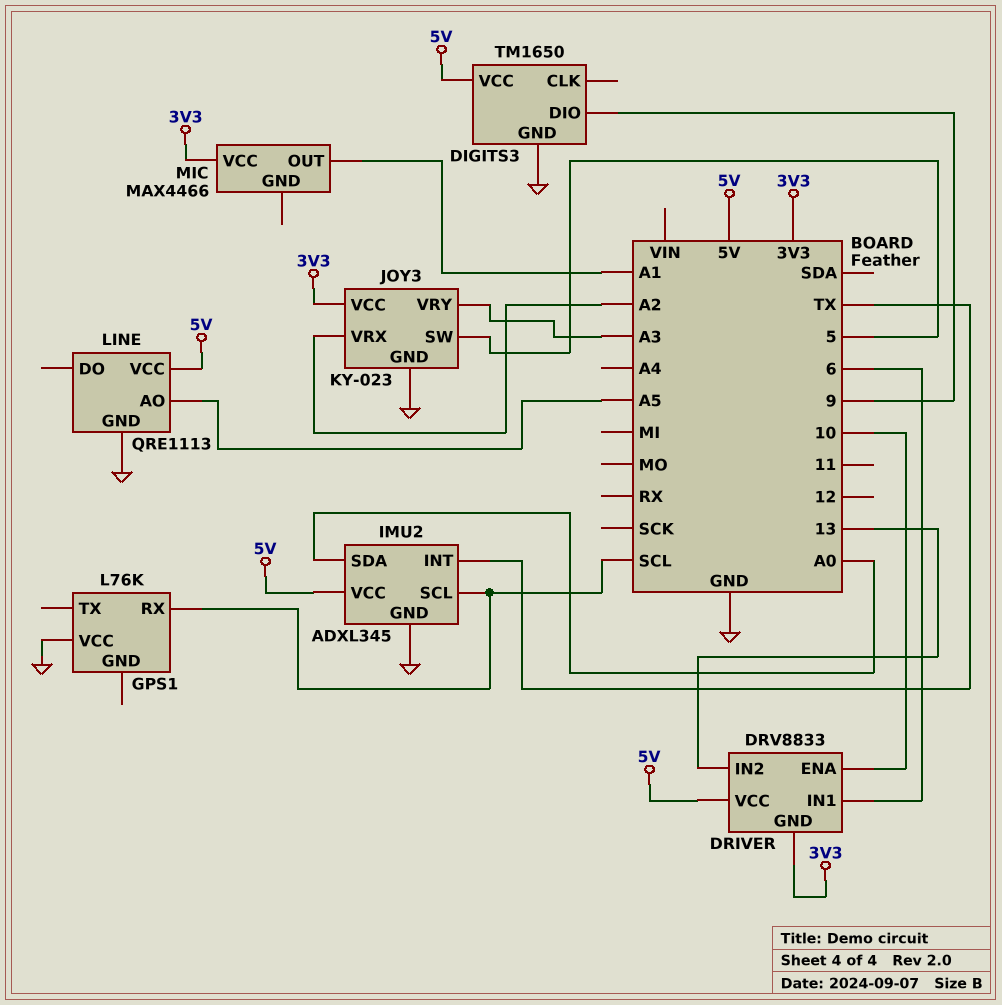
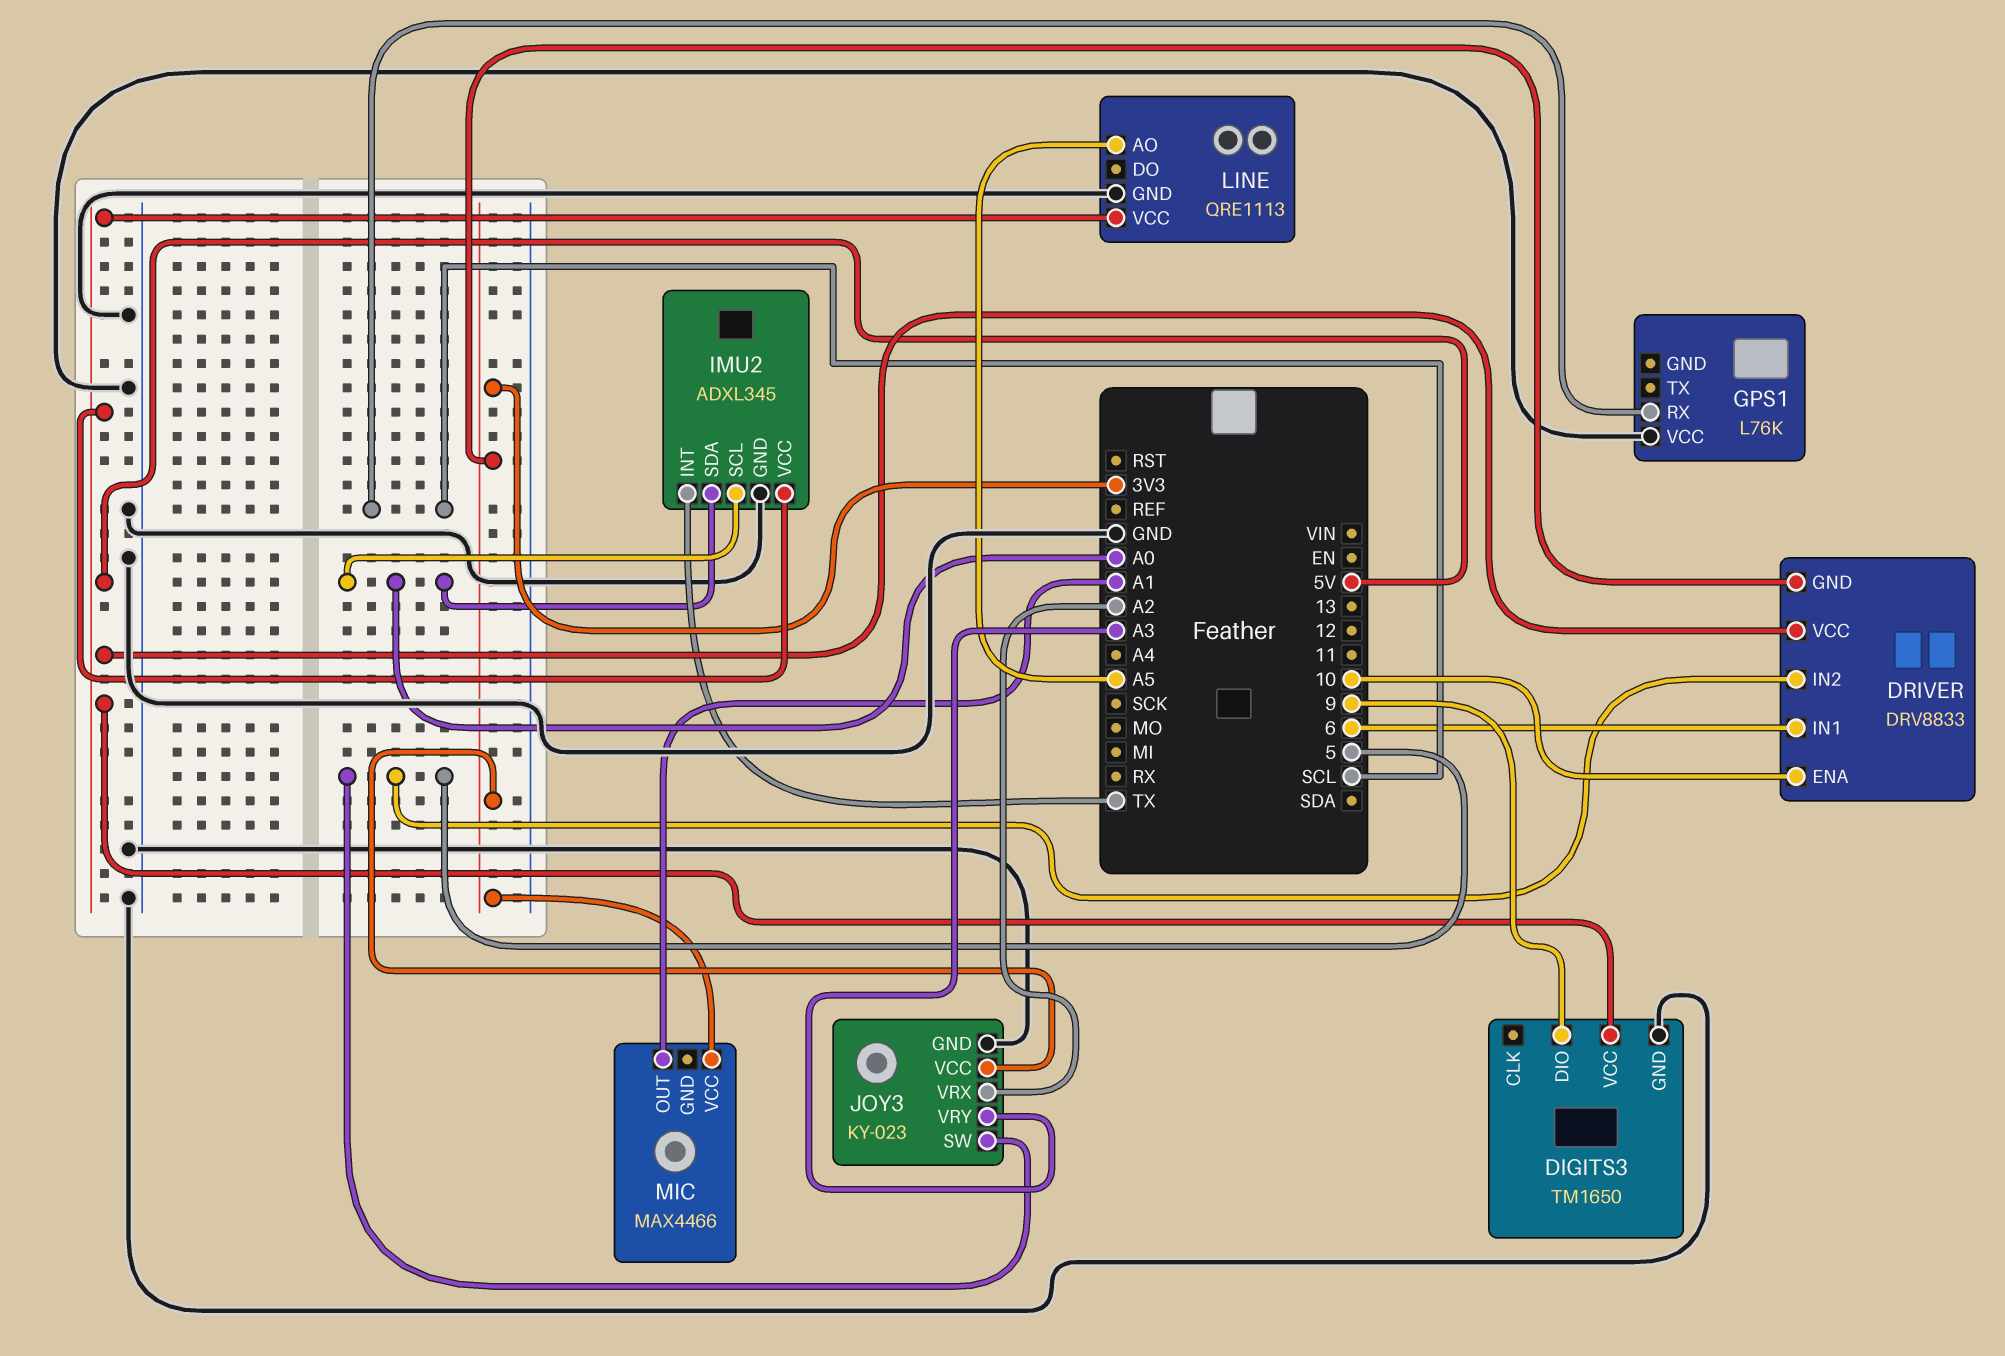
DRIVER pin IN2: 13 -> 5
IMU2 pin SCL: SCL -> A0

